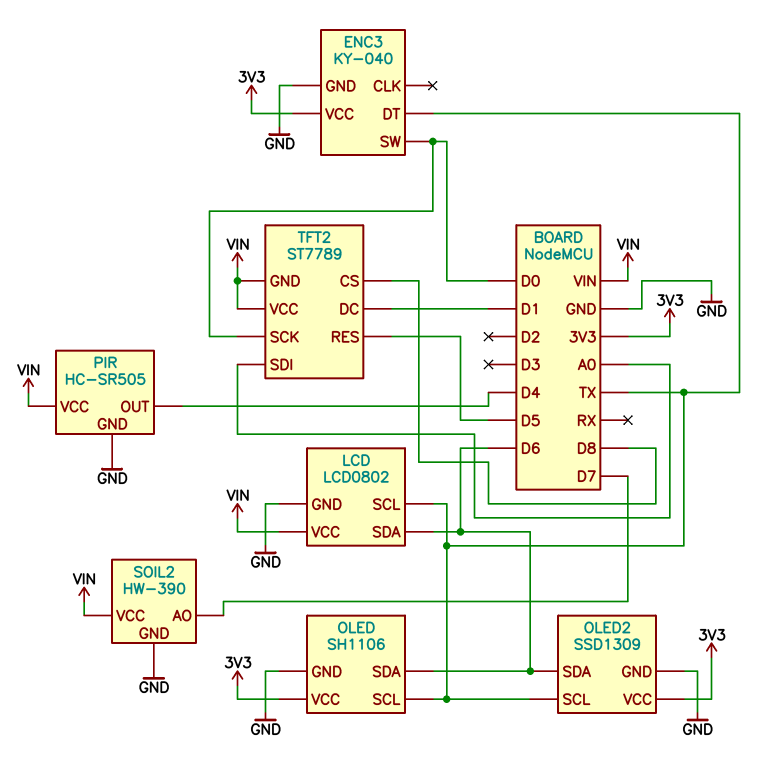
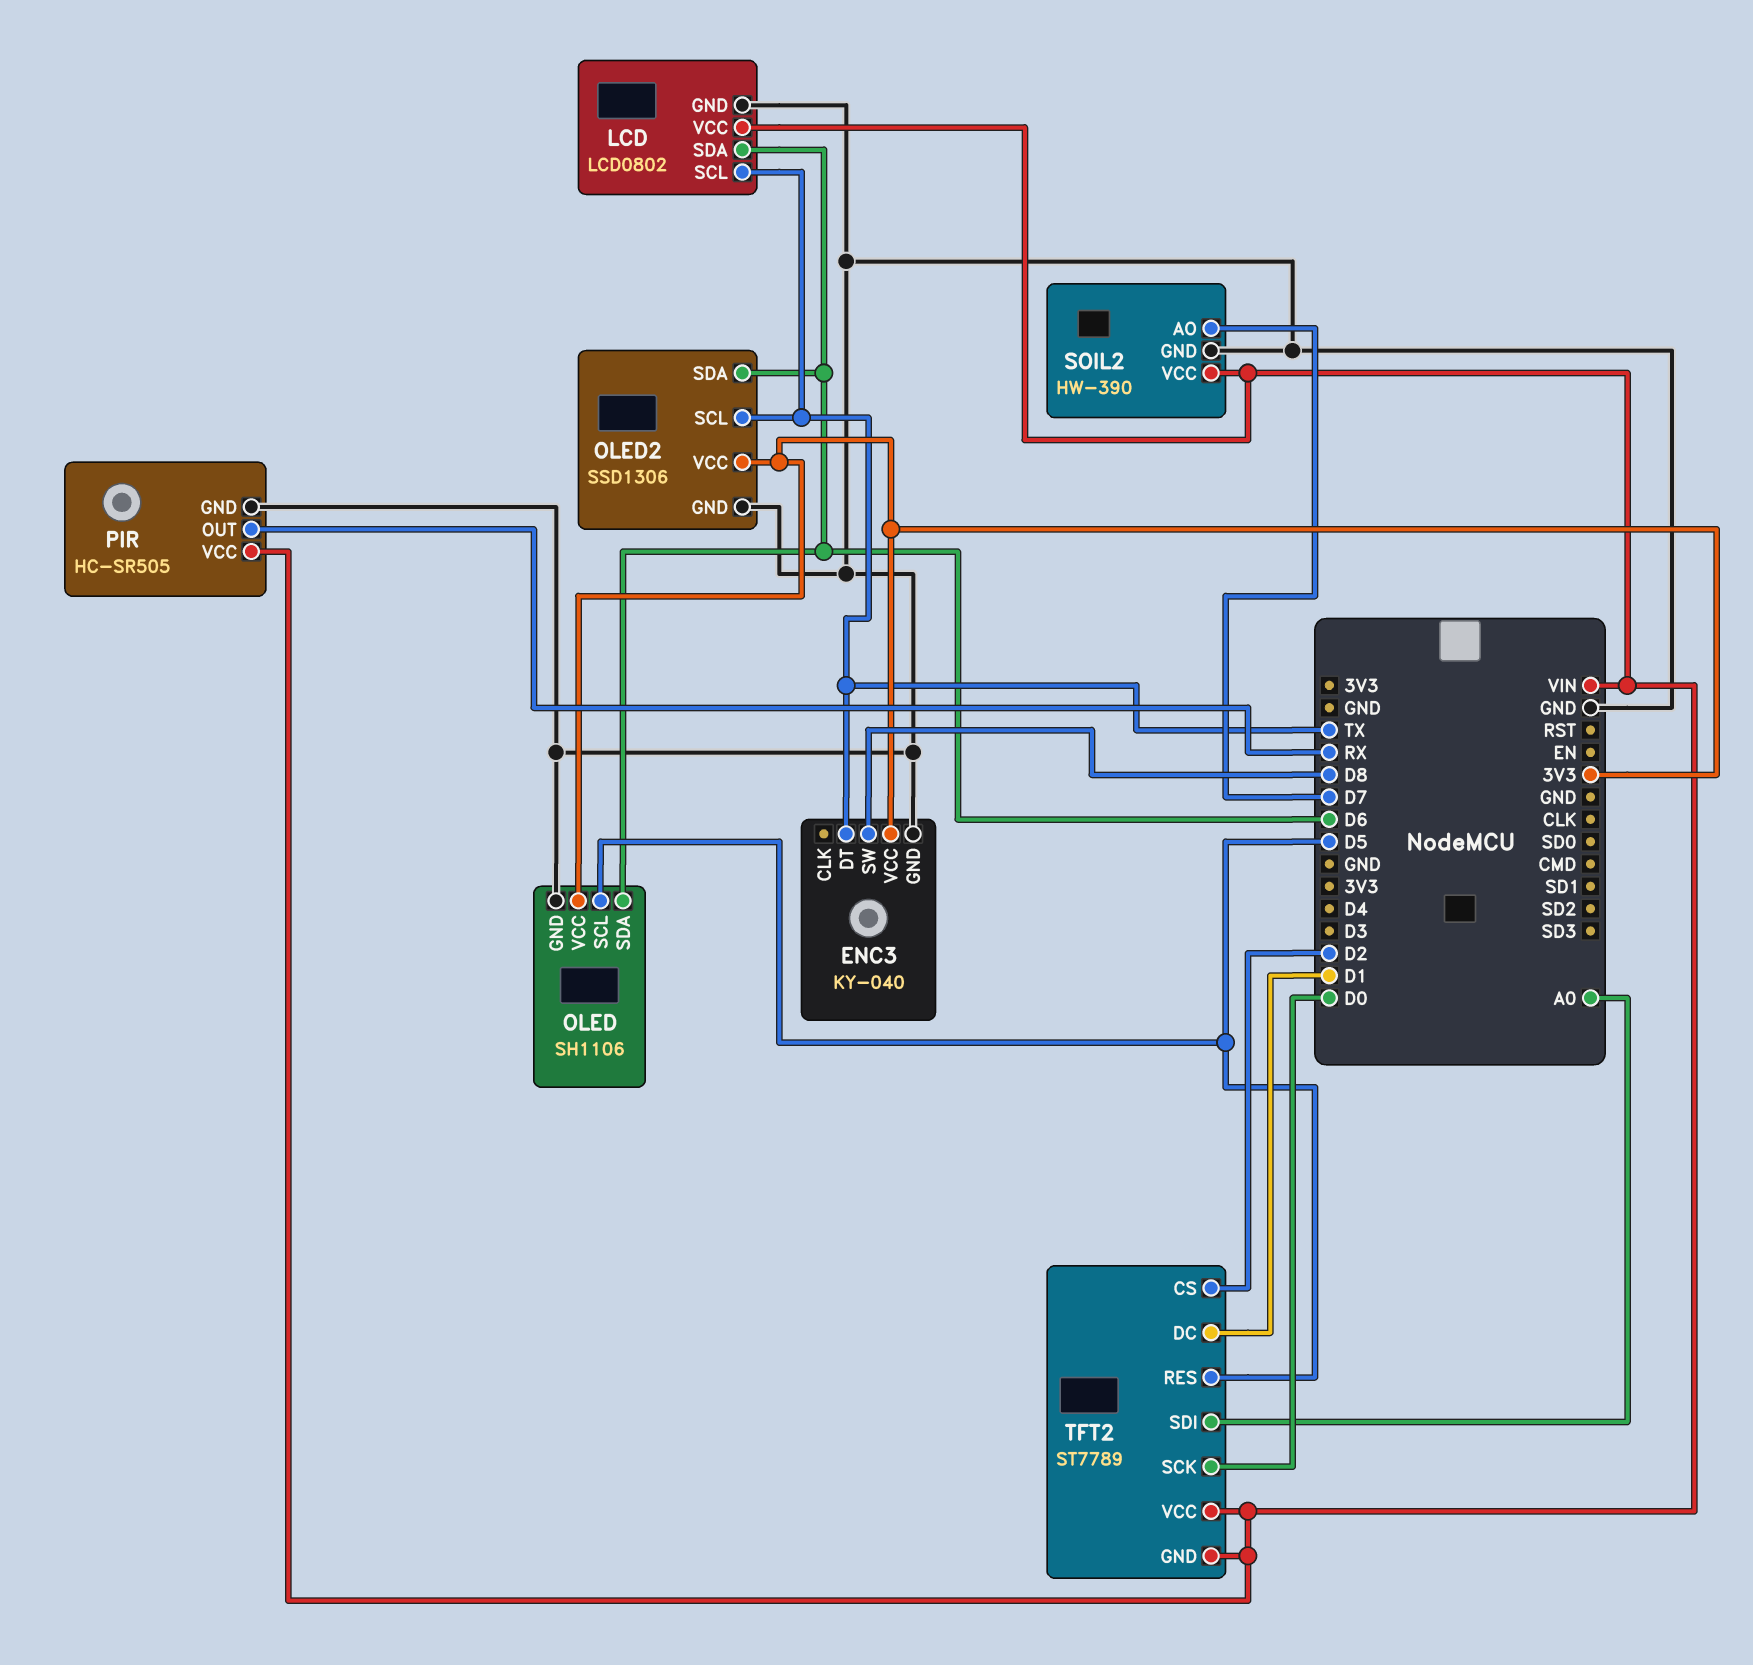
ENC3 pin SW: D0 -> D8
OLED pin SCL: TX -> D5
OLED2: SSD1309 -> SSD1306
PIR pin OUT: D4 -> RX
TFT2 pin CS: D8 -> D2

